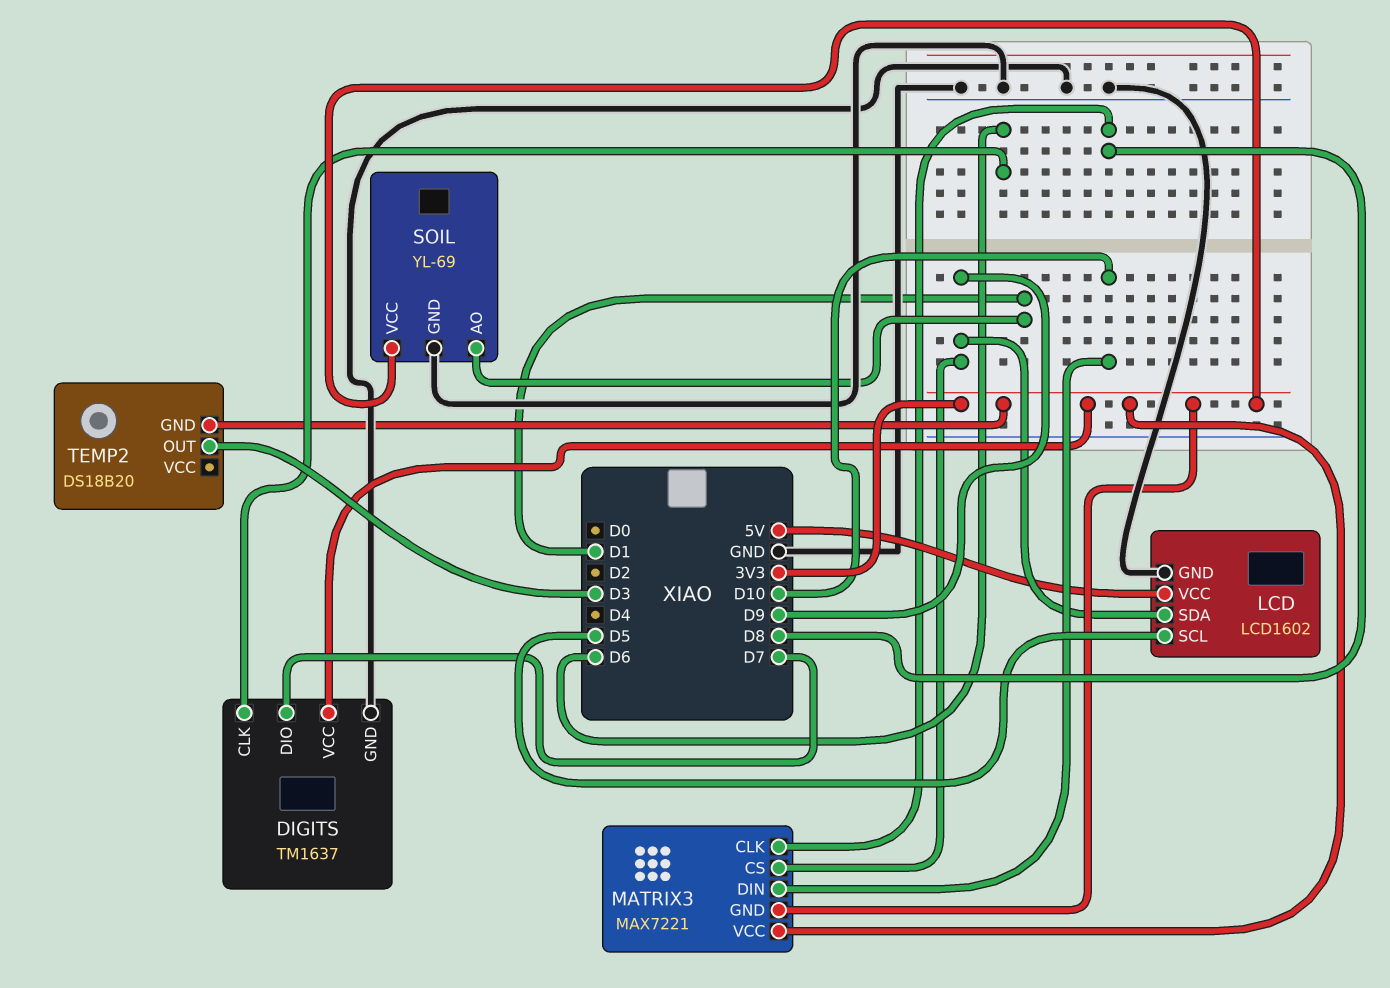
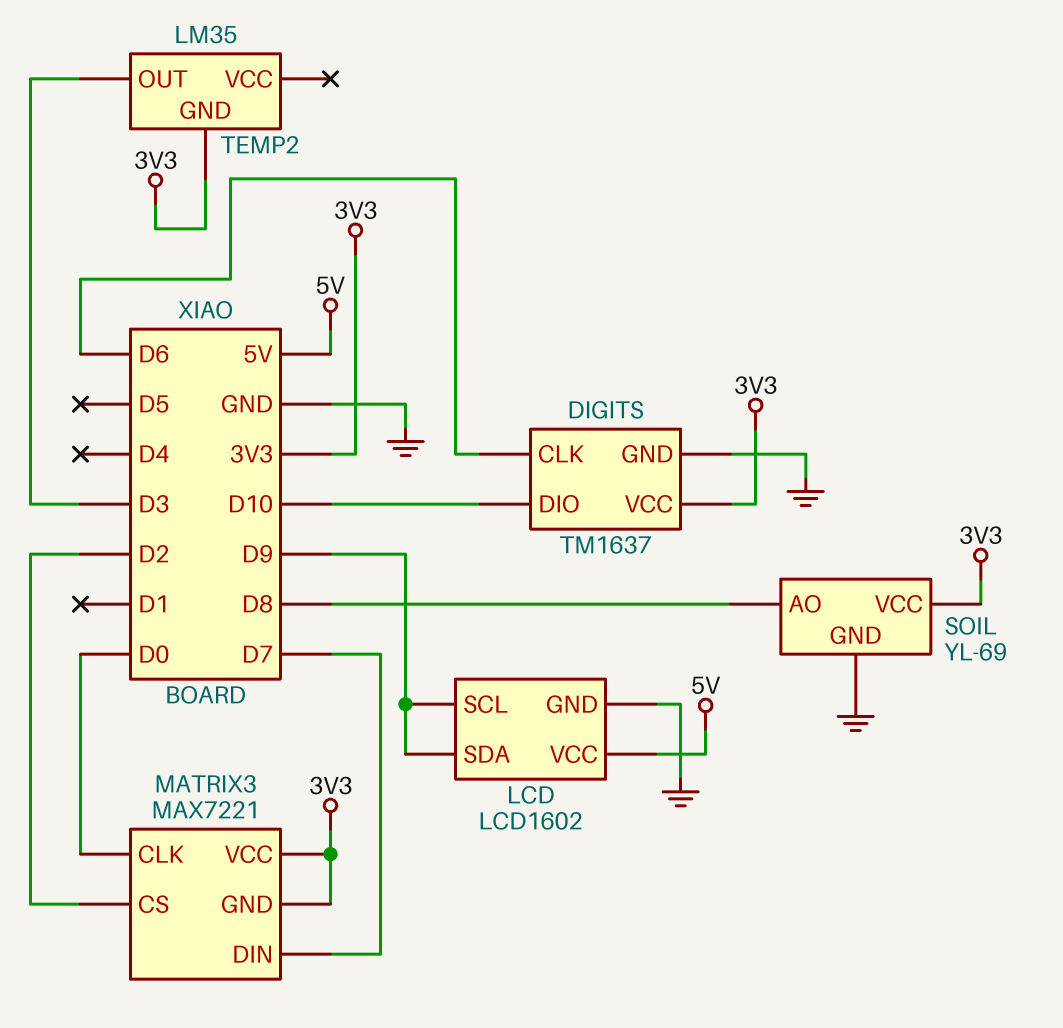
DIGITS pin DIO: D7 -> D10
LCD pin SCL: D5 -> D9
MATRIX3 pin CLK: D8 -> D0
MATRIX3 pin CS: D9 -> D2
MATRIX3 pin DIN: D10 -> D7
SOIL pin AO: D1 -> D8
TEMP2: DS18B20 -> LM35

